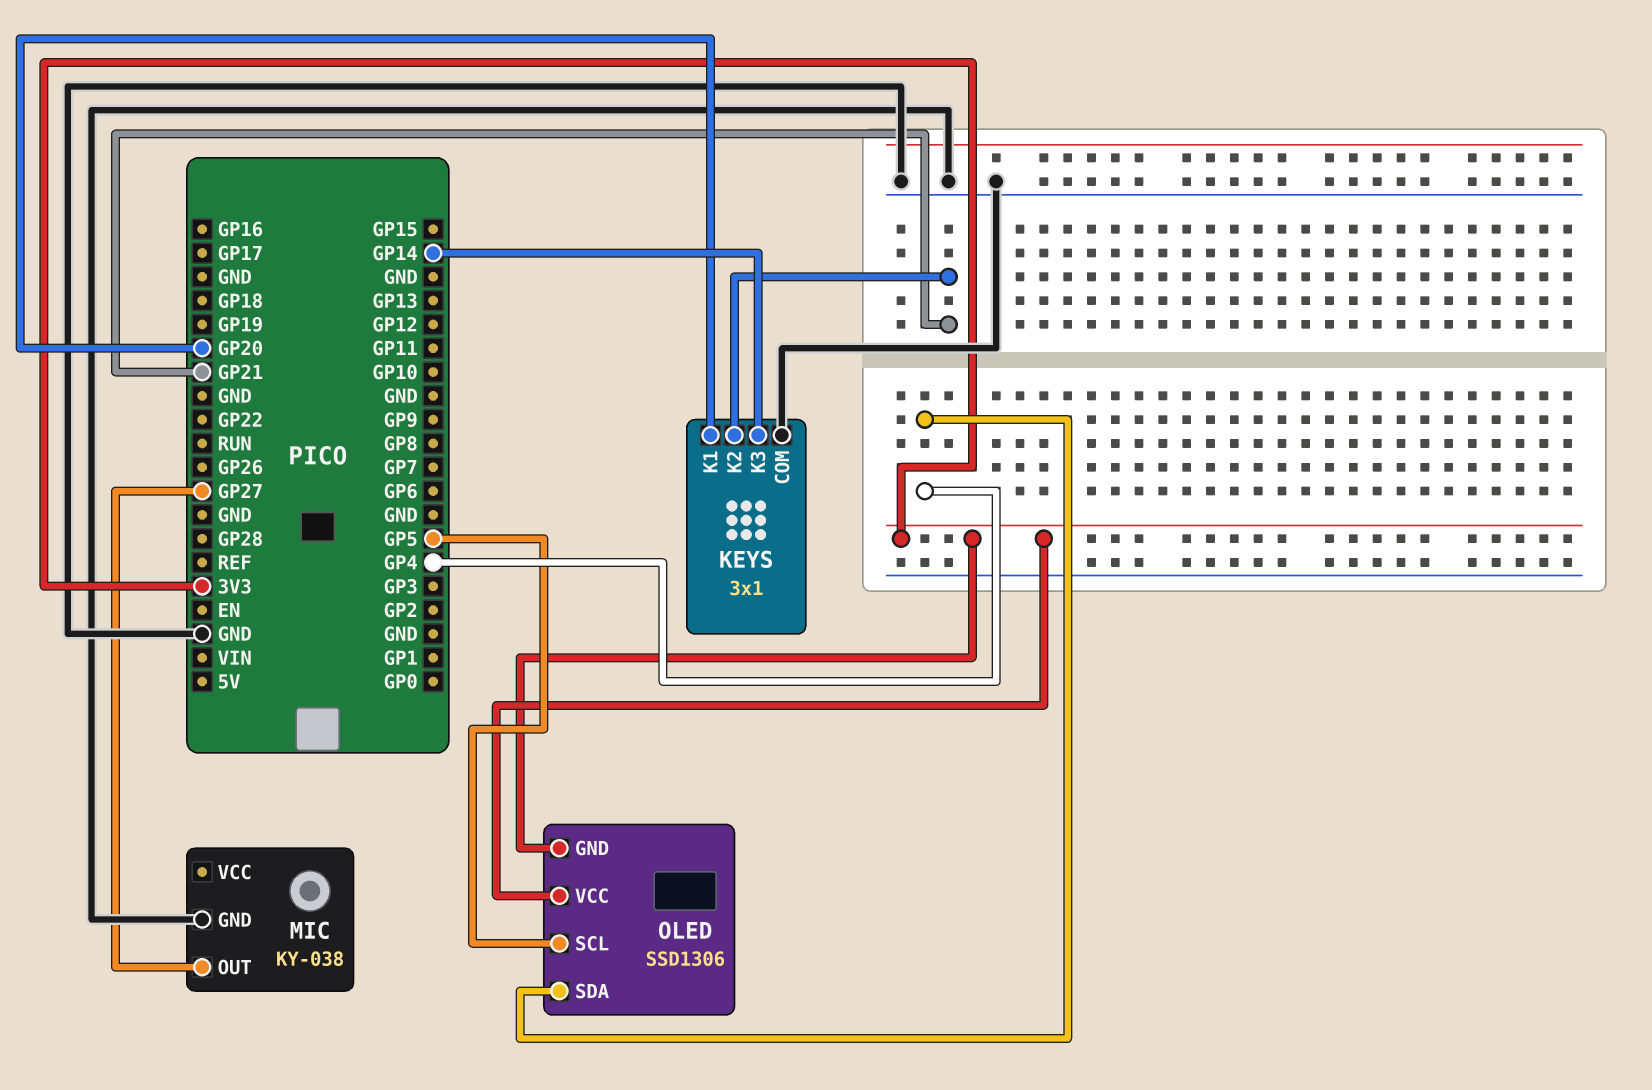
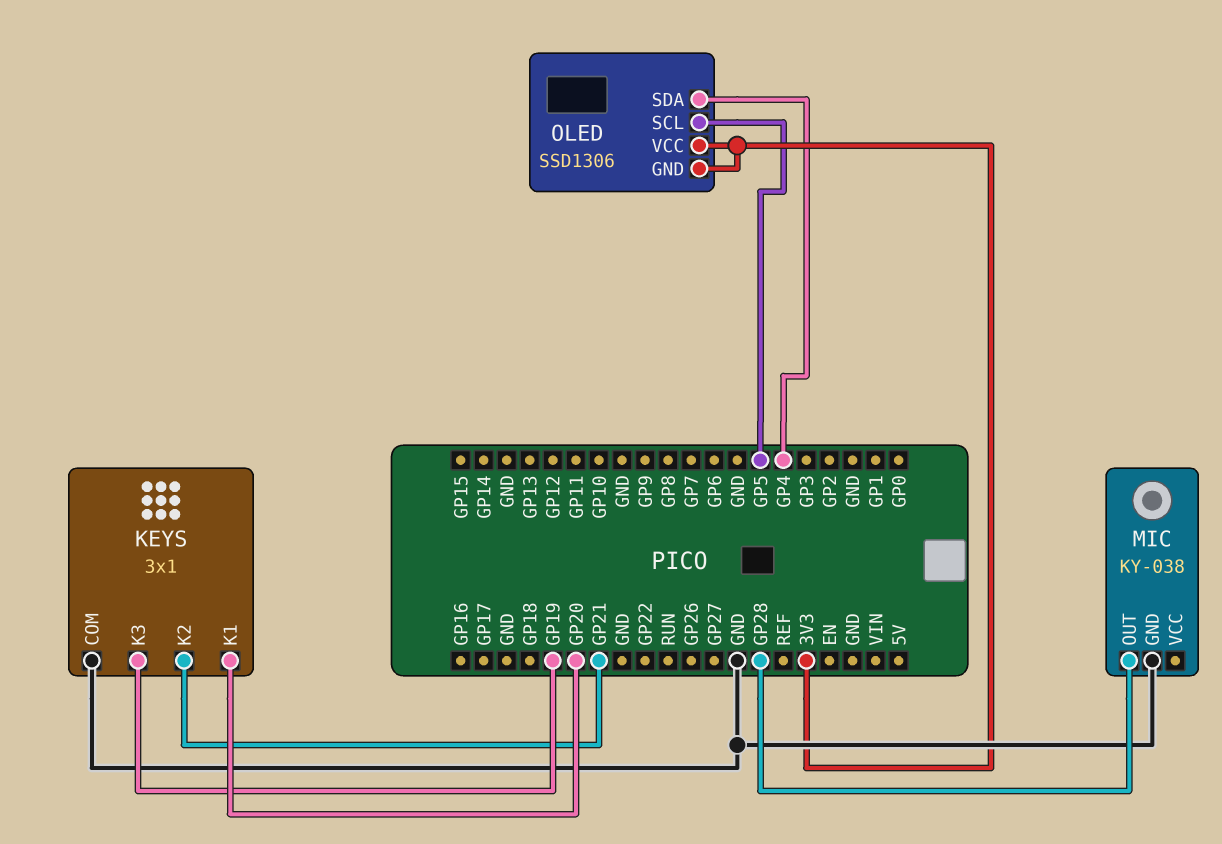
KEYS pin K3: GP14 -> GP19
MIC pin OUT: GP27 -> GP28

